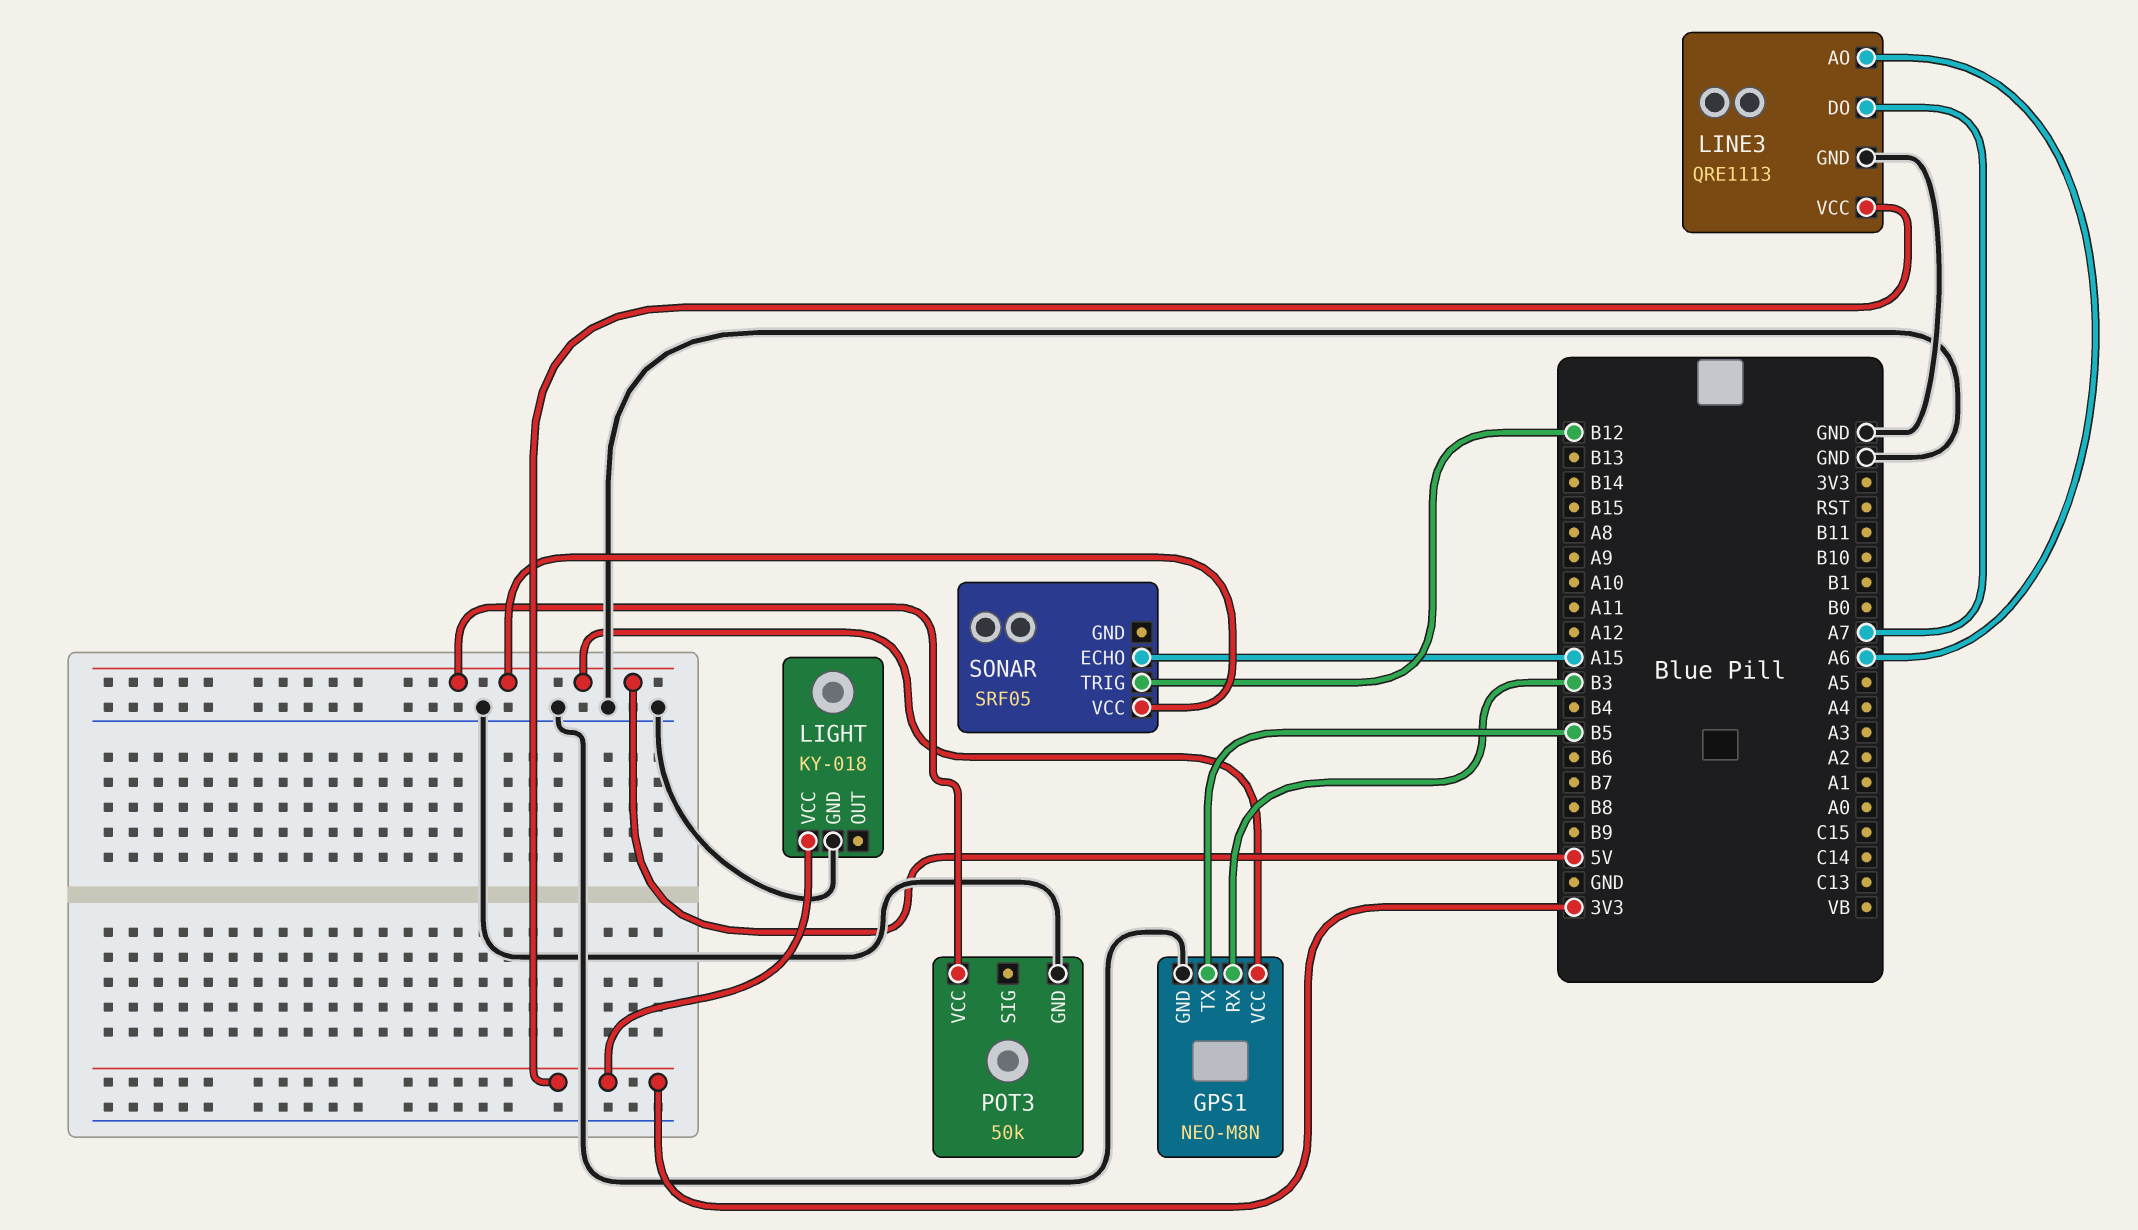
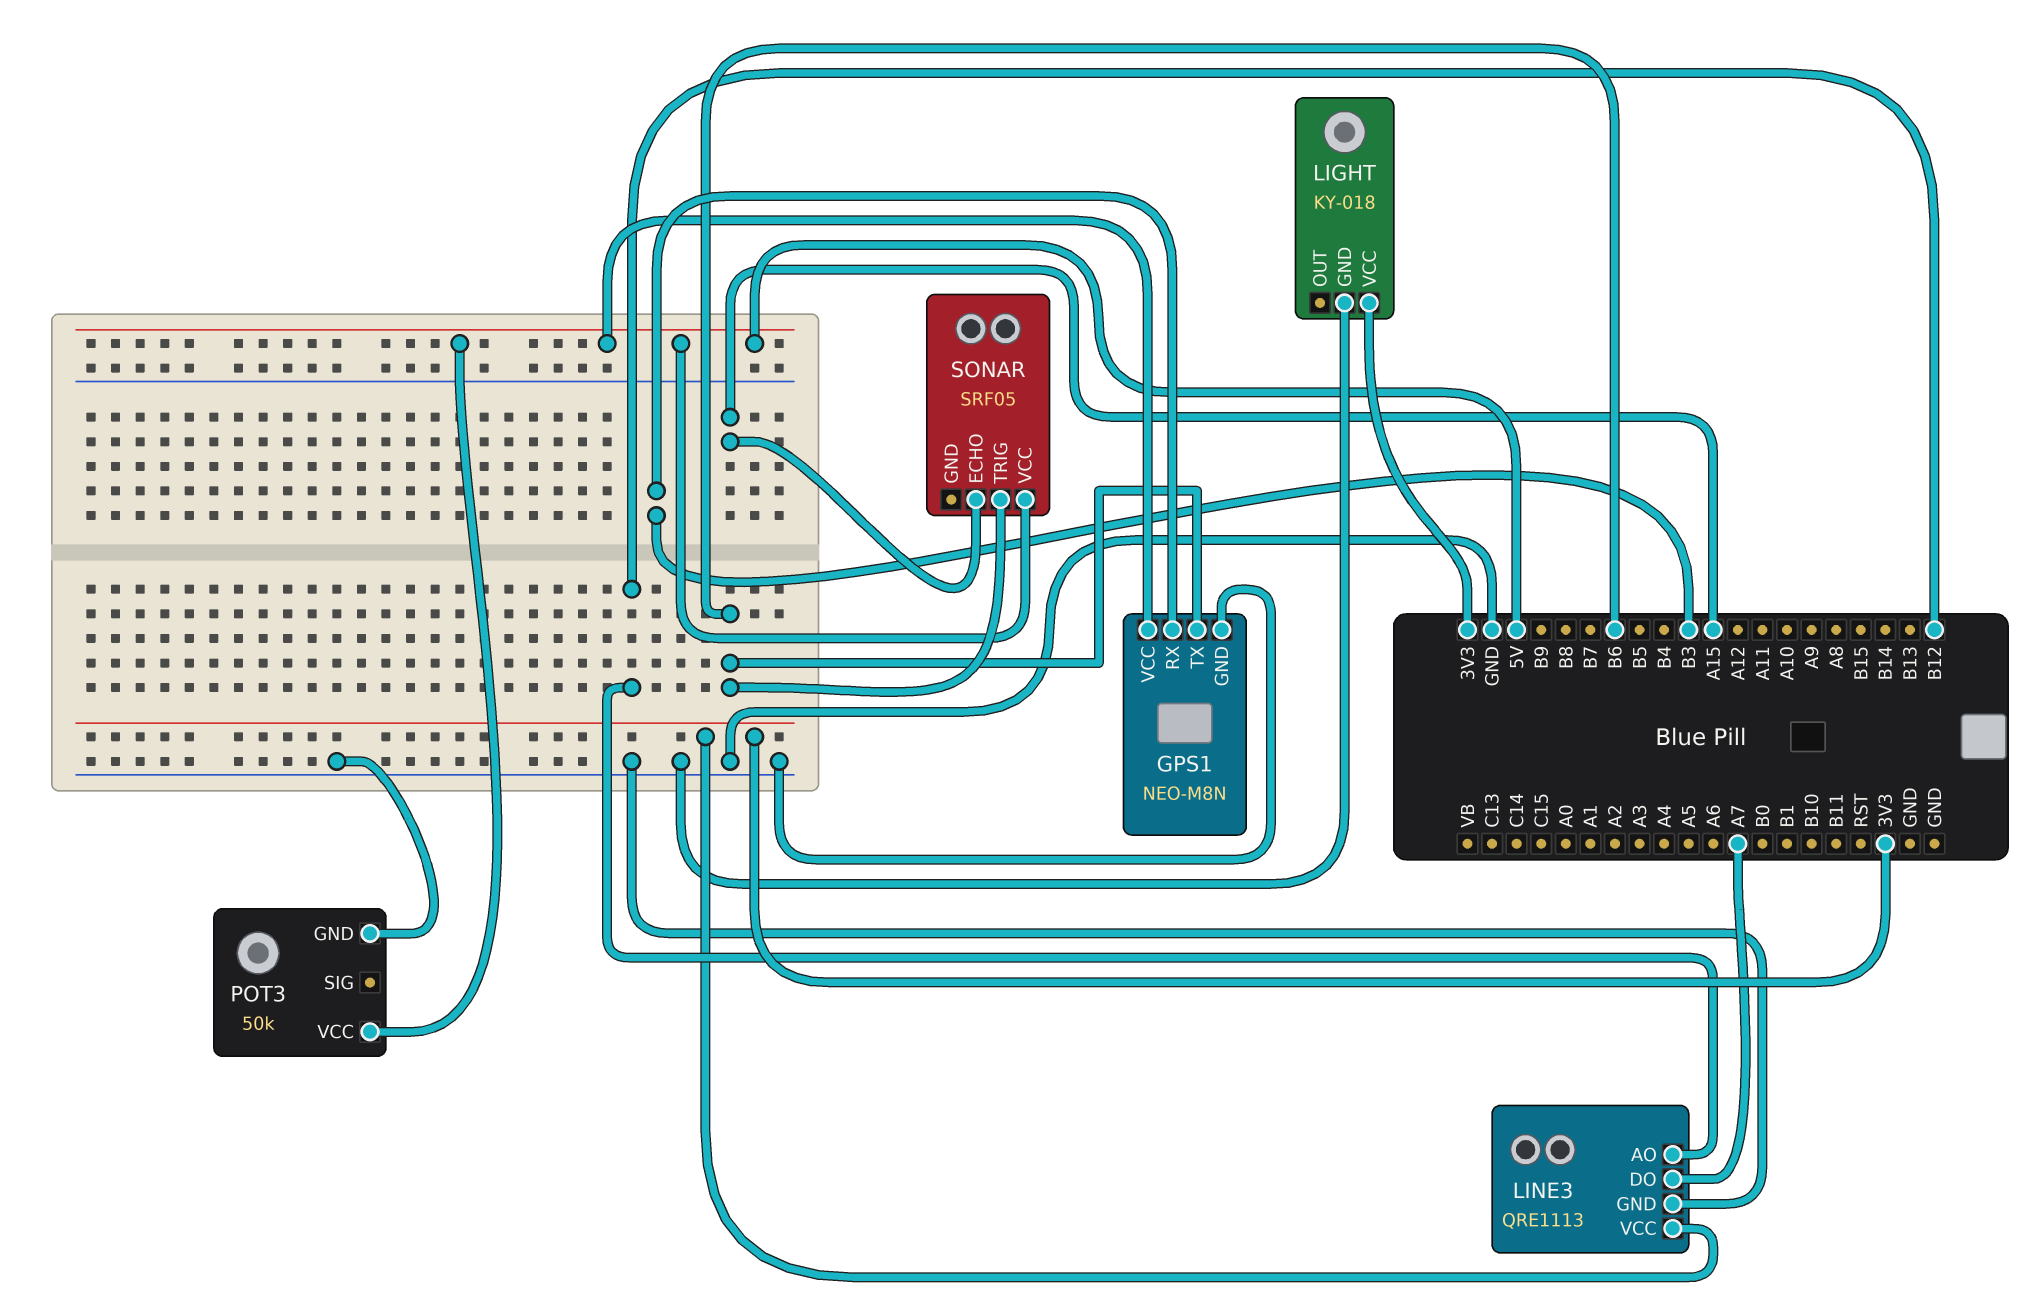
GPS1 pin TX: B5 -> B6
LINE3 pin AO: A6 -> B12
SONAR pin TRIG: B12 -> B6

